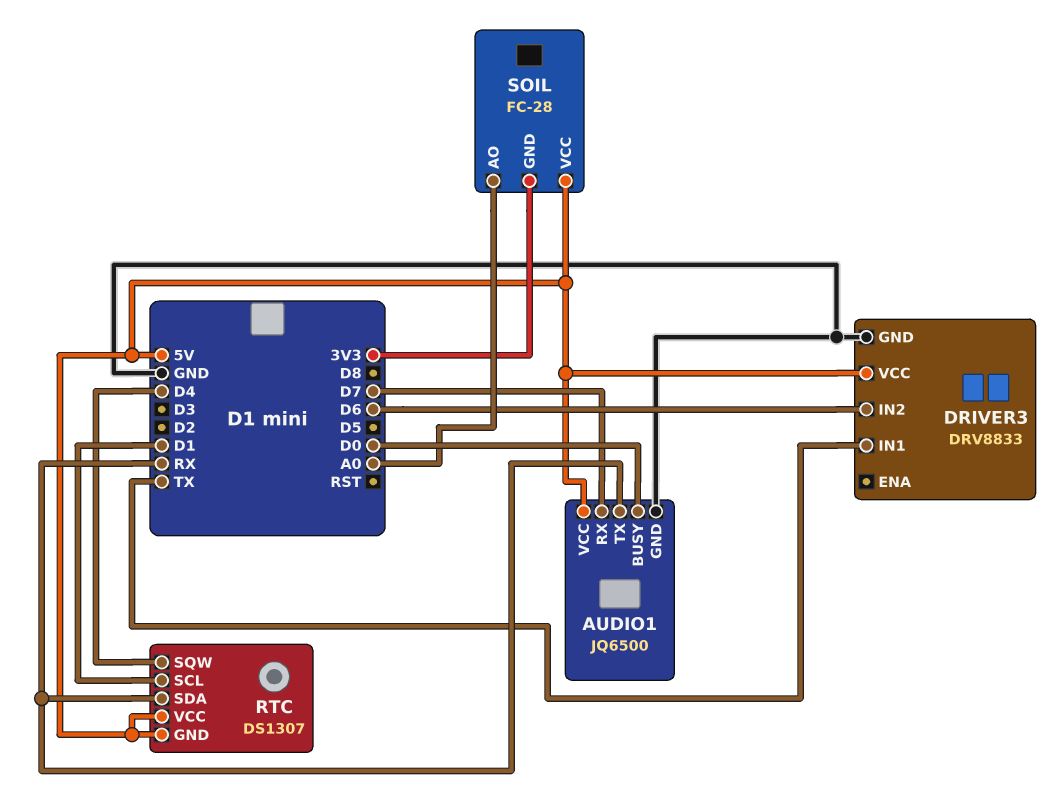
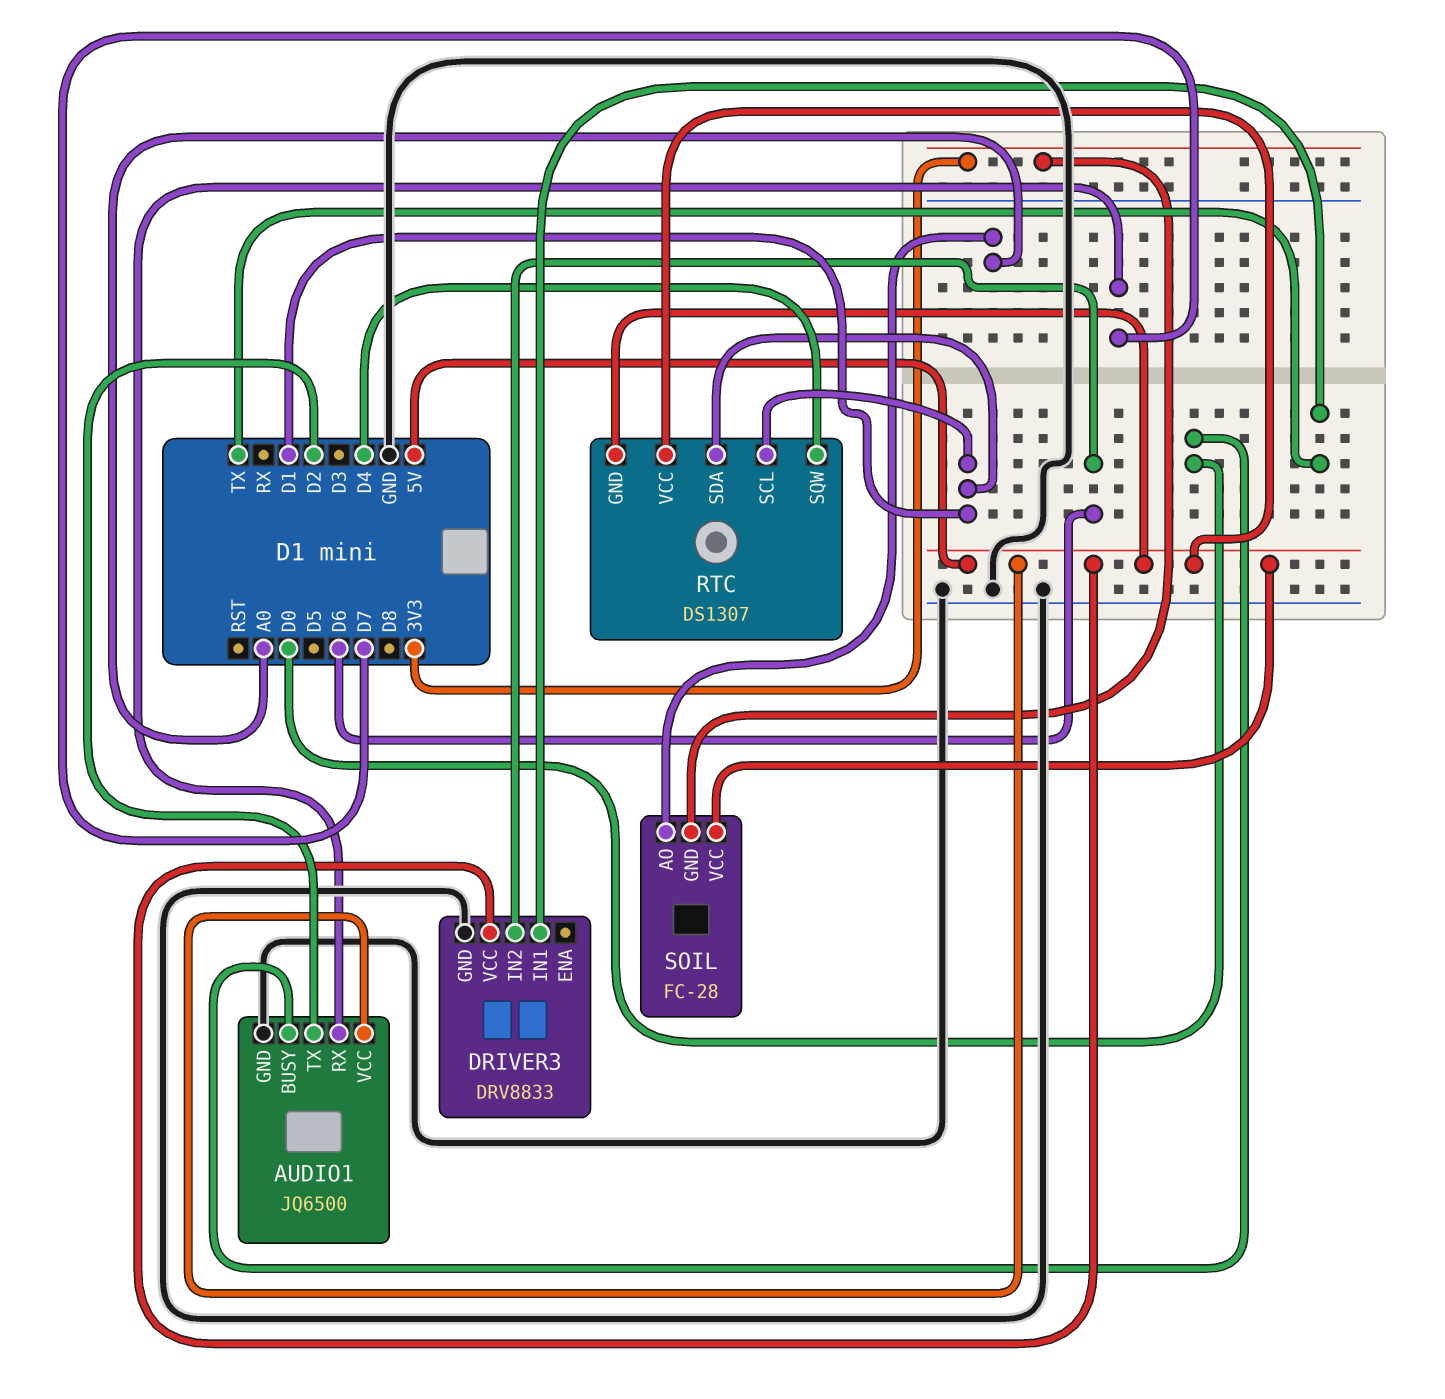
AUDIO1 pin TX: RX -> D2
RTC pin SDA: RX -> D1

